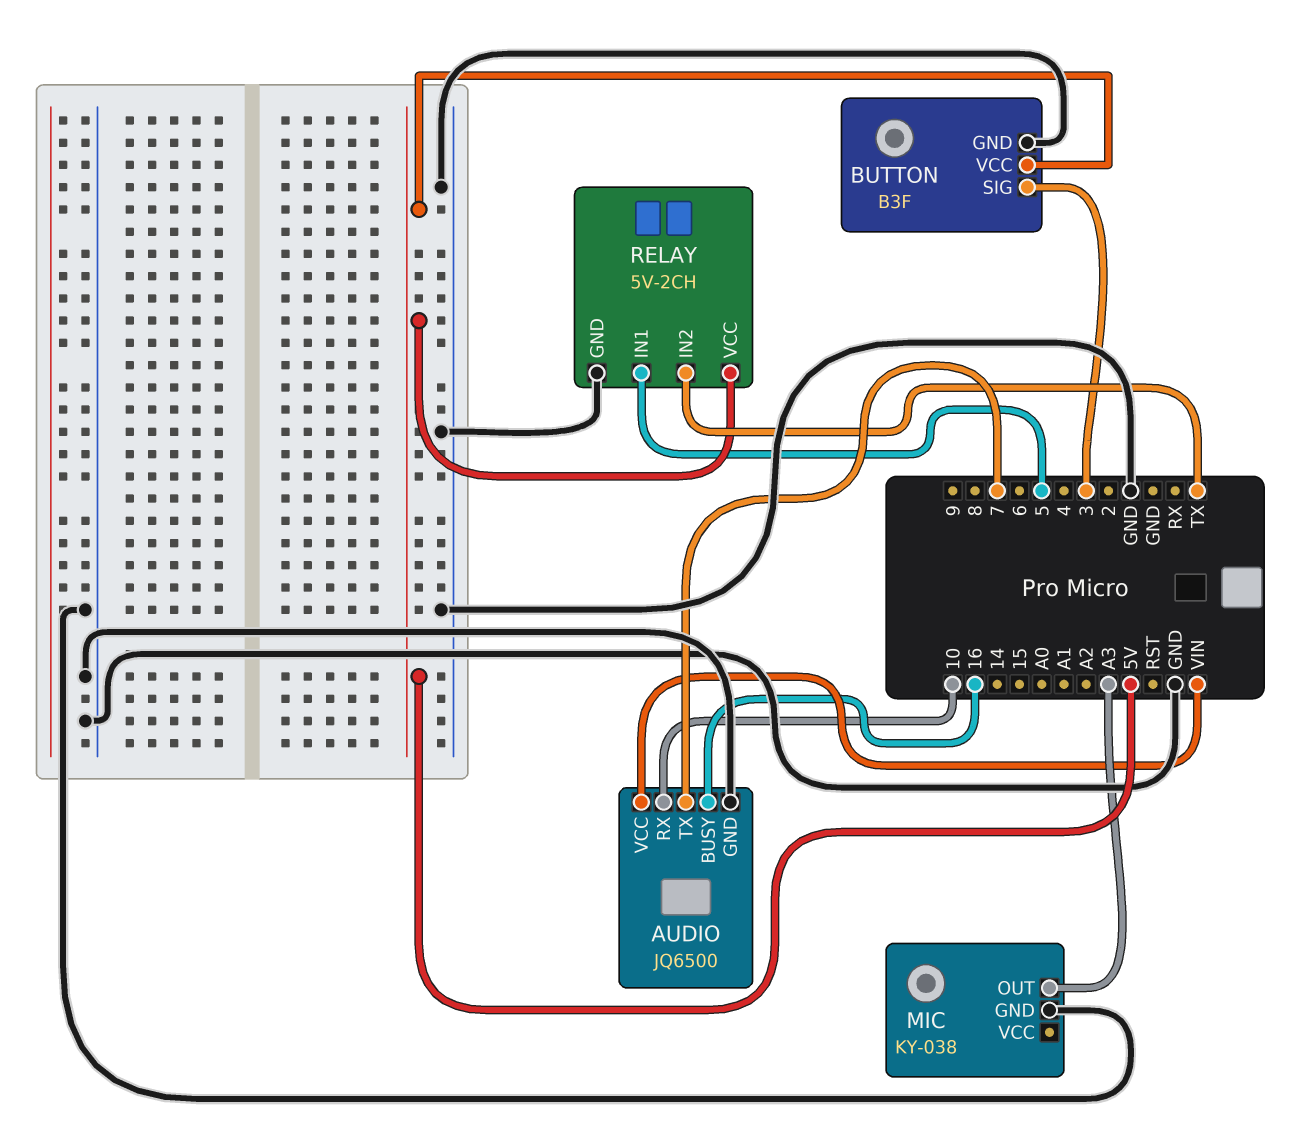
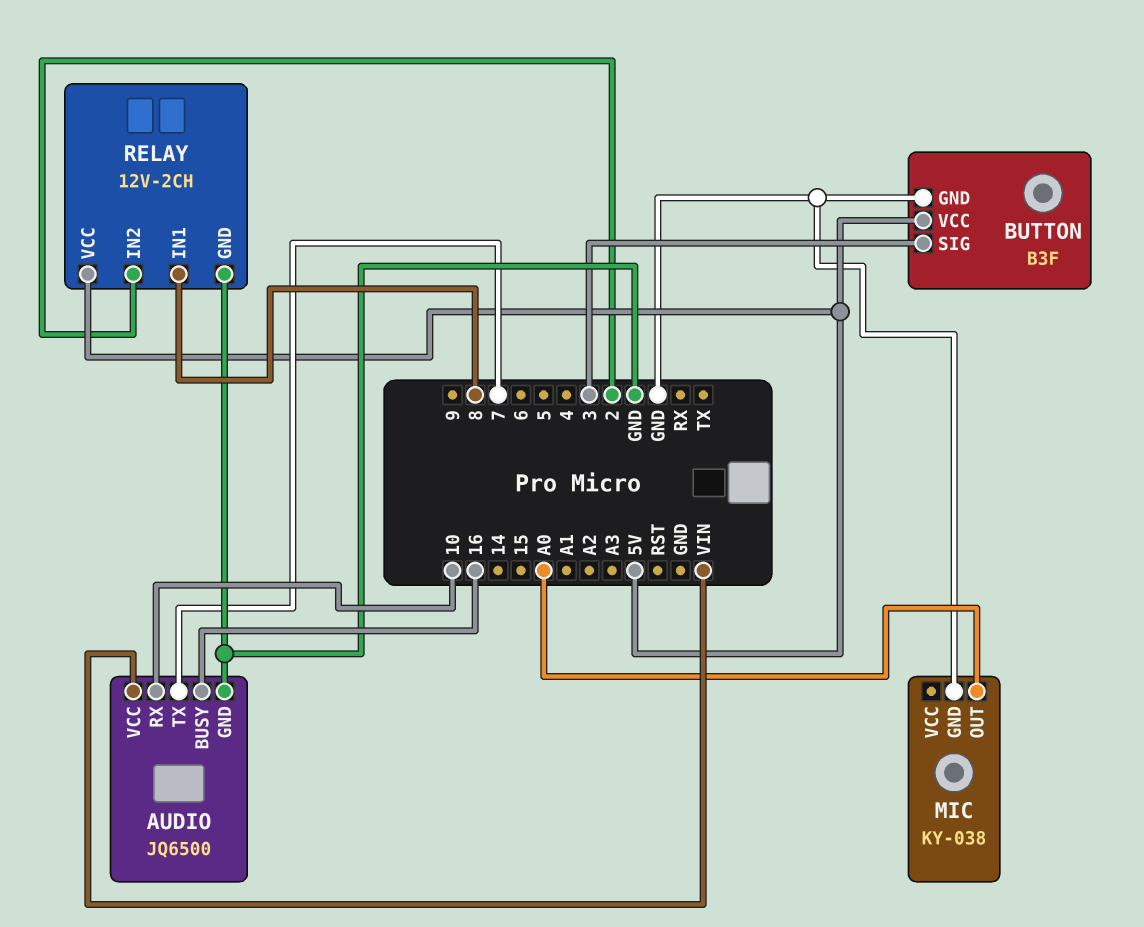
MIC pin OUT: A3 -> A0
RELAY: 5V-2CH -> 12V-2CH
RELAY pin IN1: 5 -> 8
RELAY pin IN2: TX -> 2

